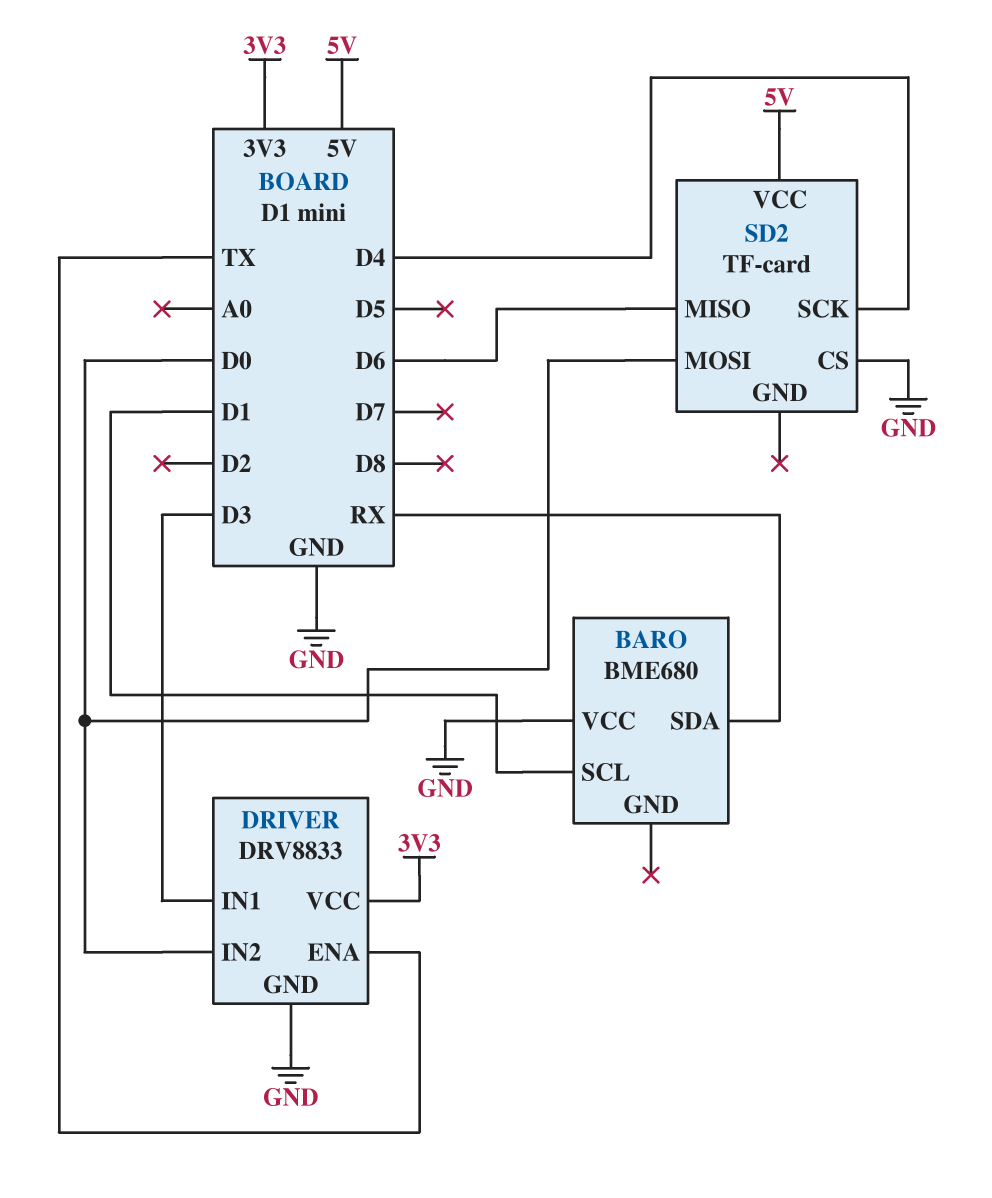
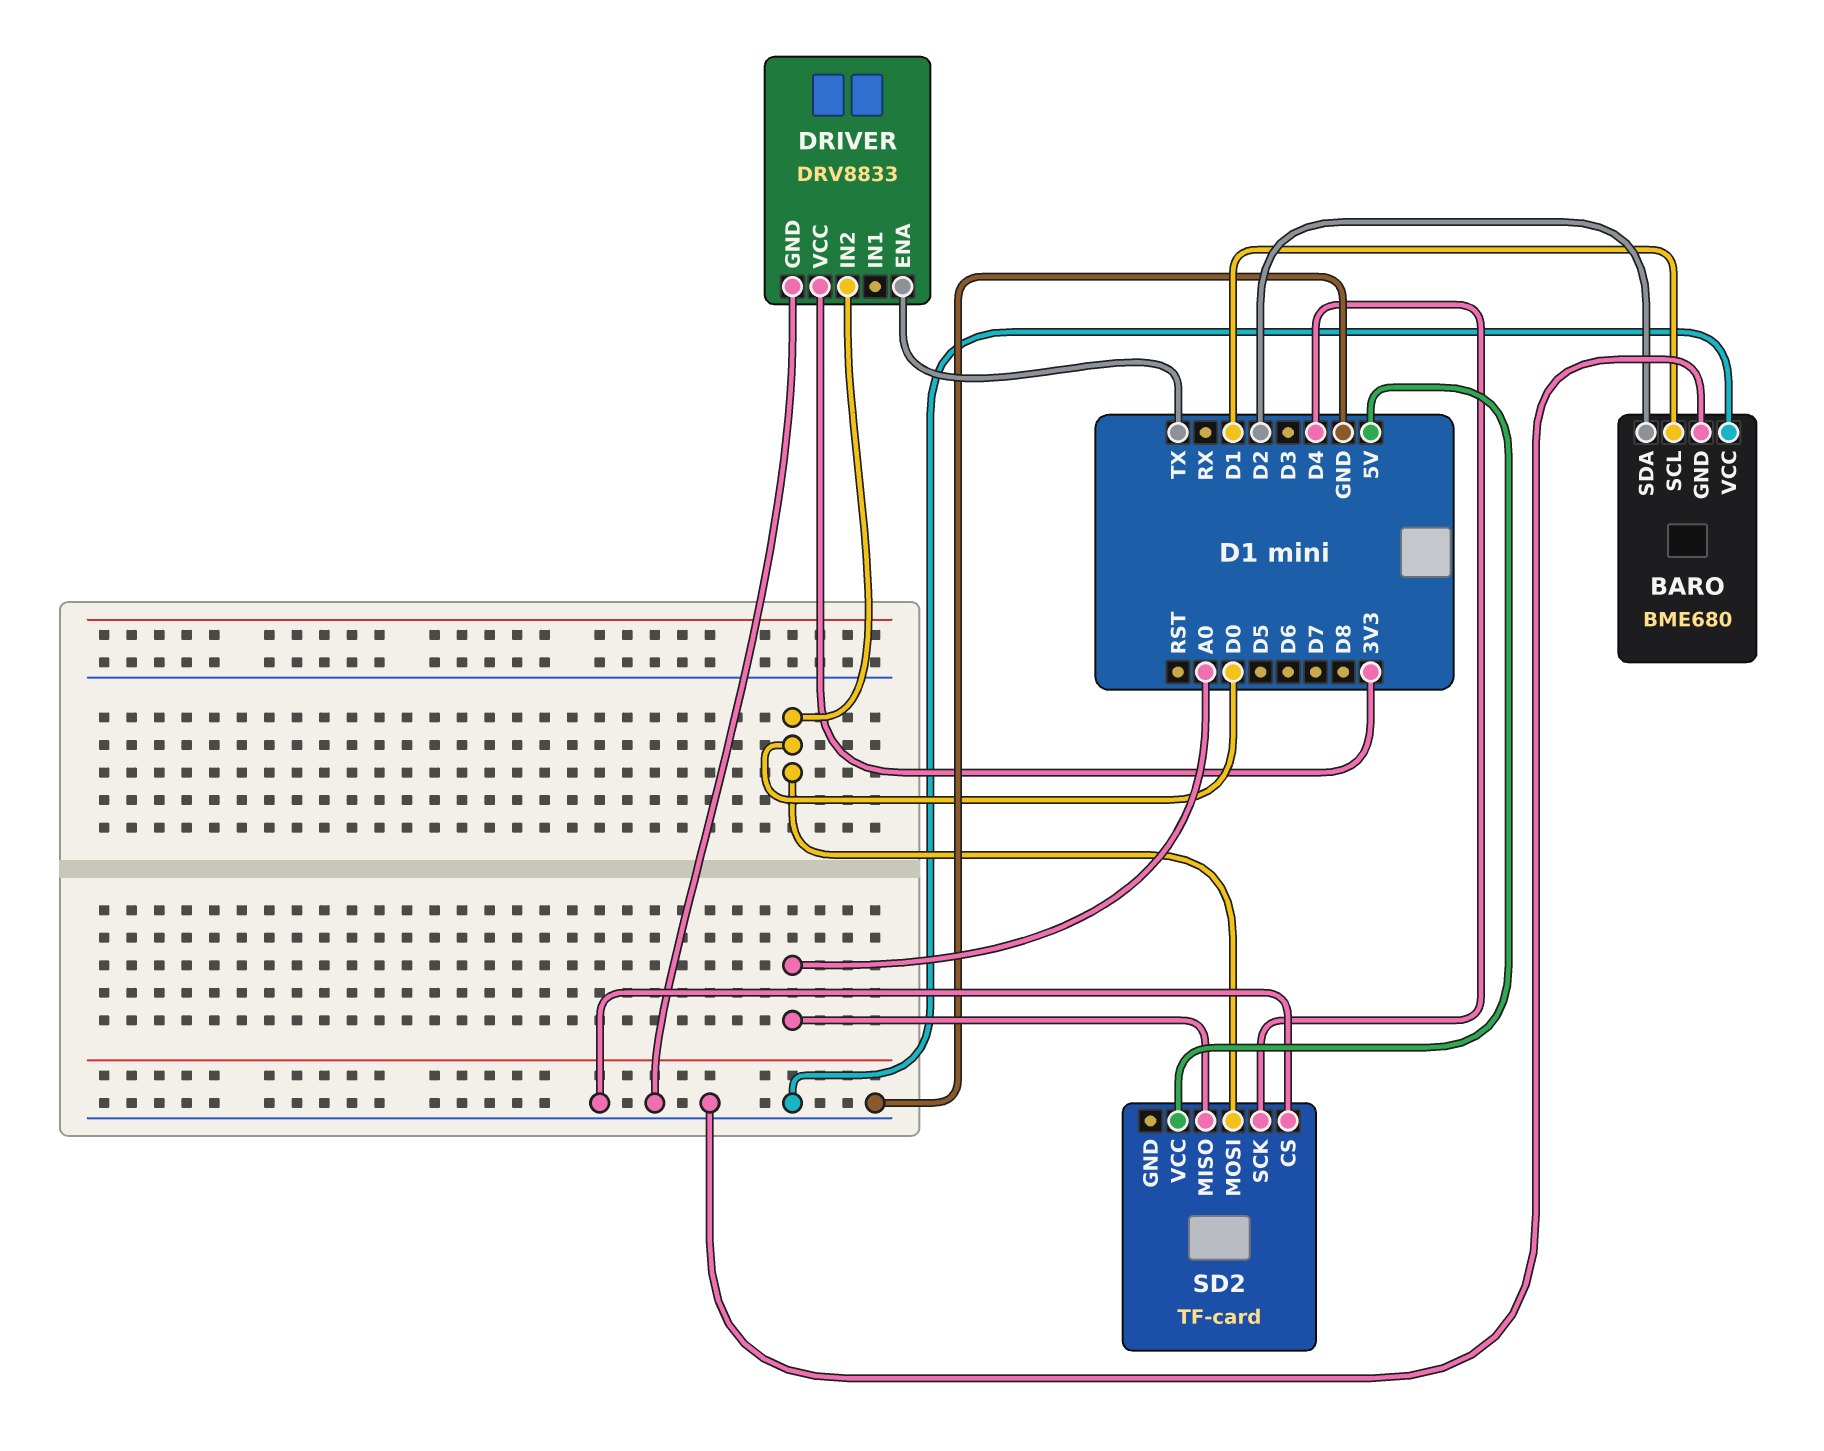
BARO pin GND: none -> GND
BARO pin SDA: RX -> D2
DRIVER pin IN1: D3 -> none
SD2 pin MISO: D6 -> A0

